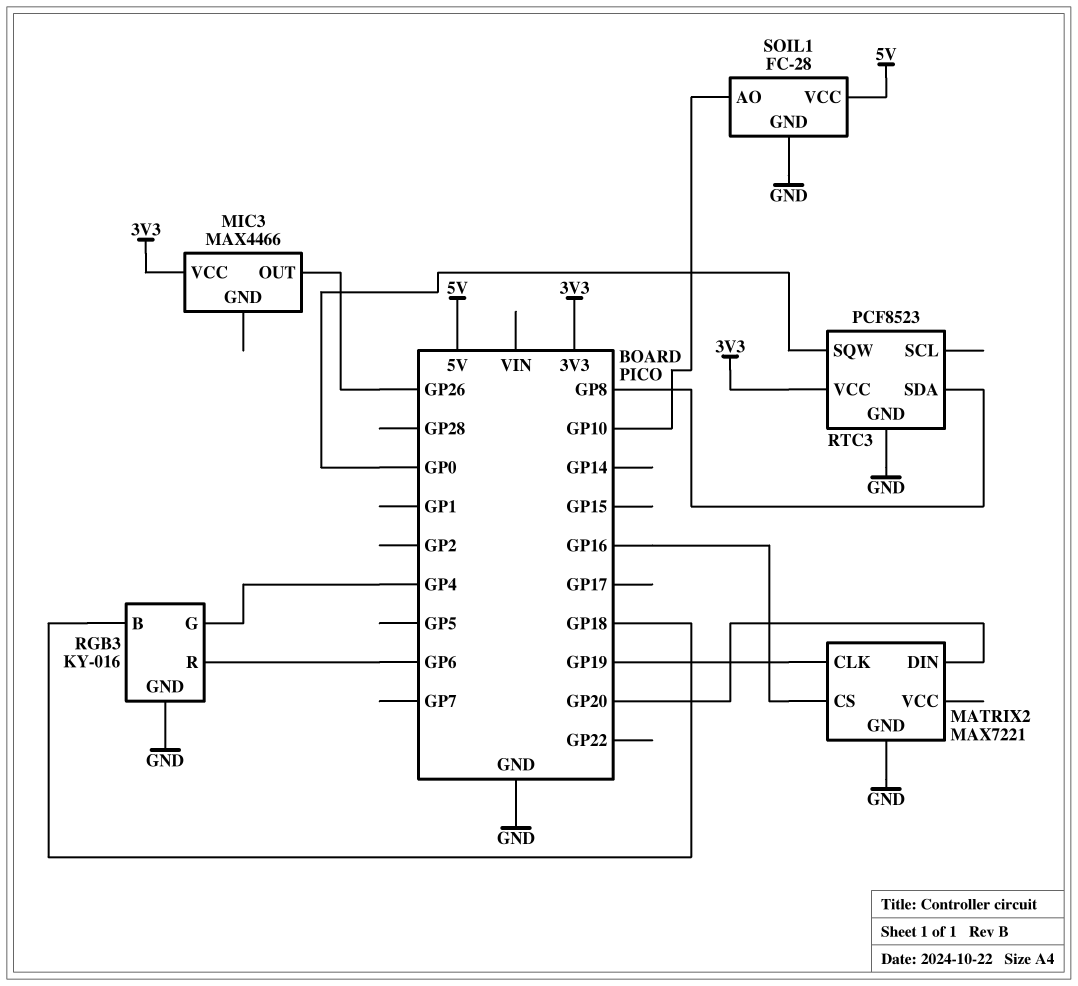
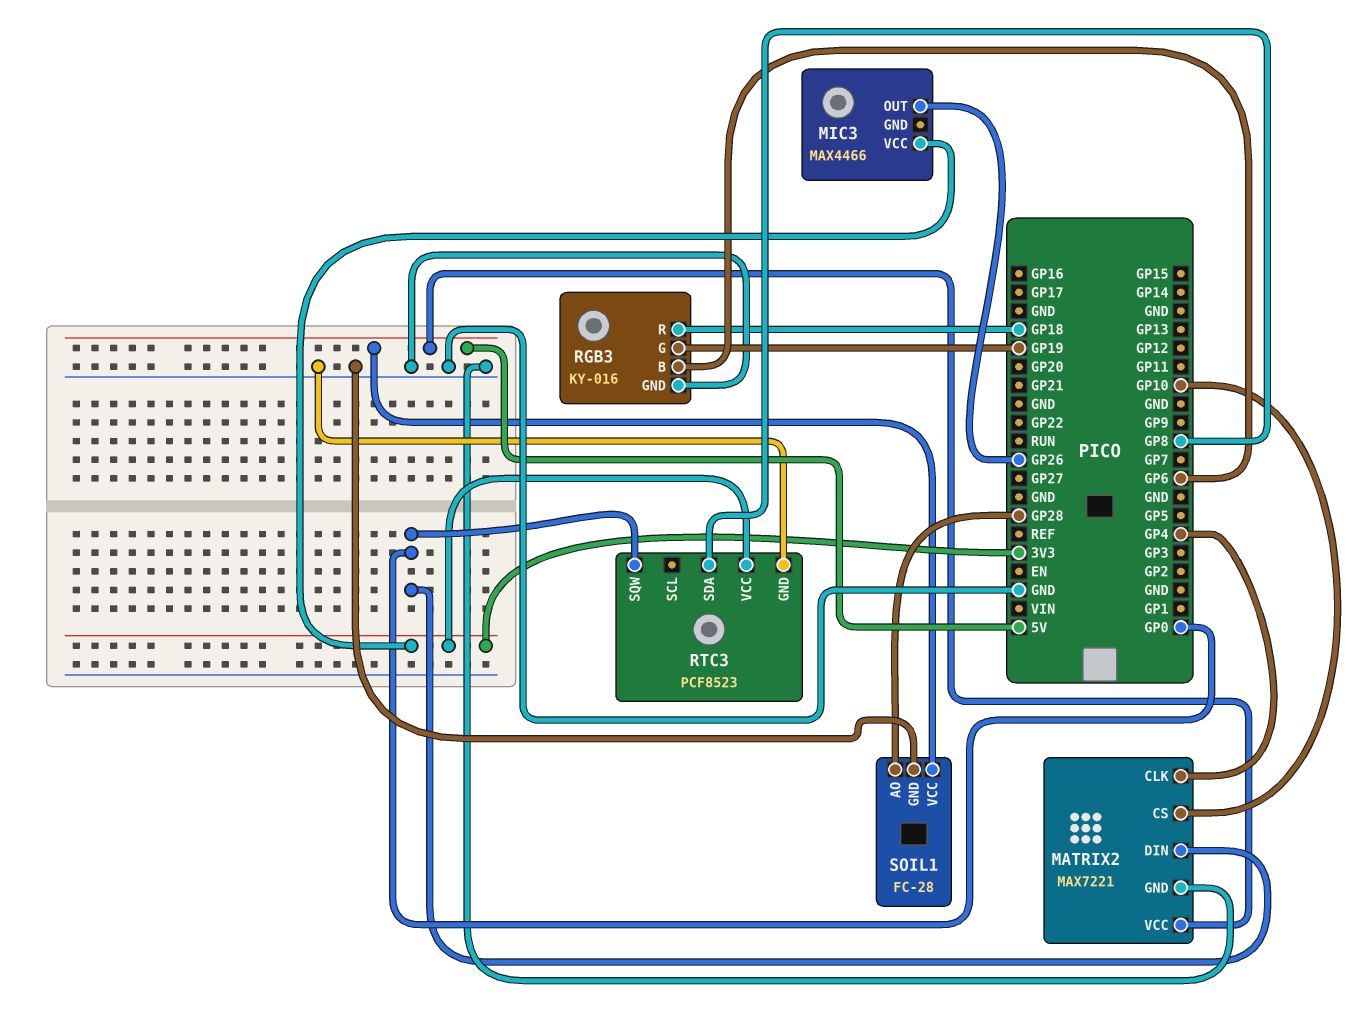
MATRIX2 pin CLK: GP19 -> GP4
MATRIX2 pin CS: GP16 -> GP10
MATRIX2 pin DIN: GP20 -> GP0
MATRIX2 pin VCC: none -> 5V
RGB3 pin B: GP18 -> GP6
RGB3 pin G: GP4 -> GP19
RGB3 pin R: GP6 -> GP18
SOIL1 pin AO: GP10 -> GP28

